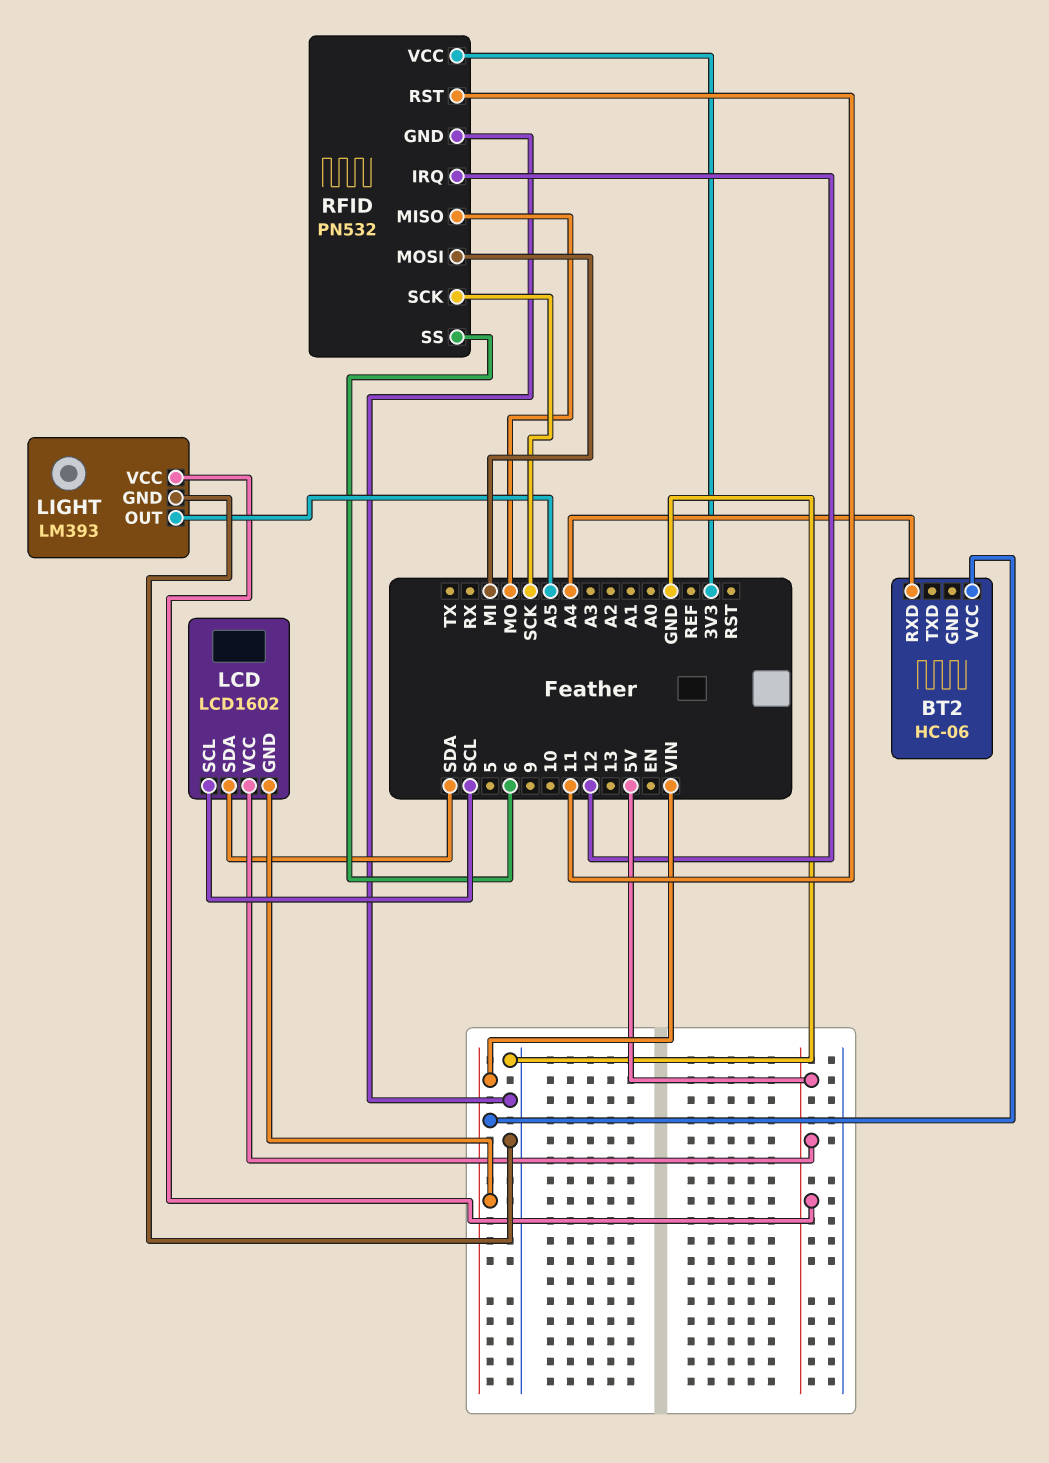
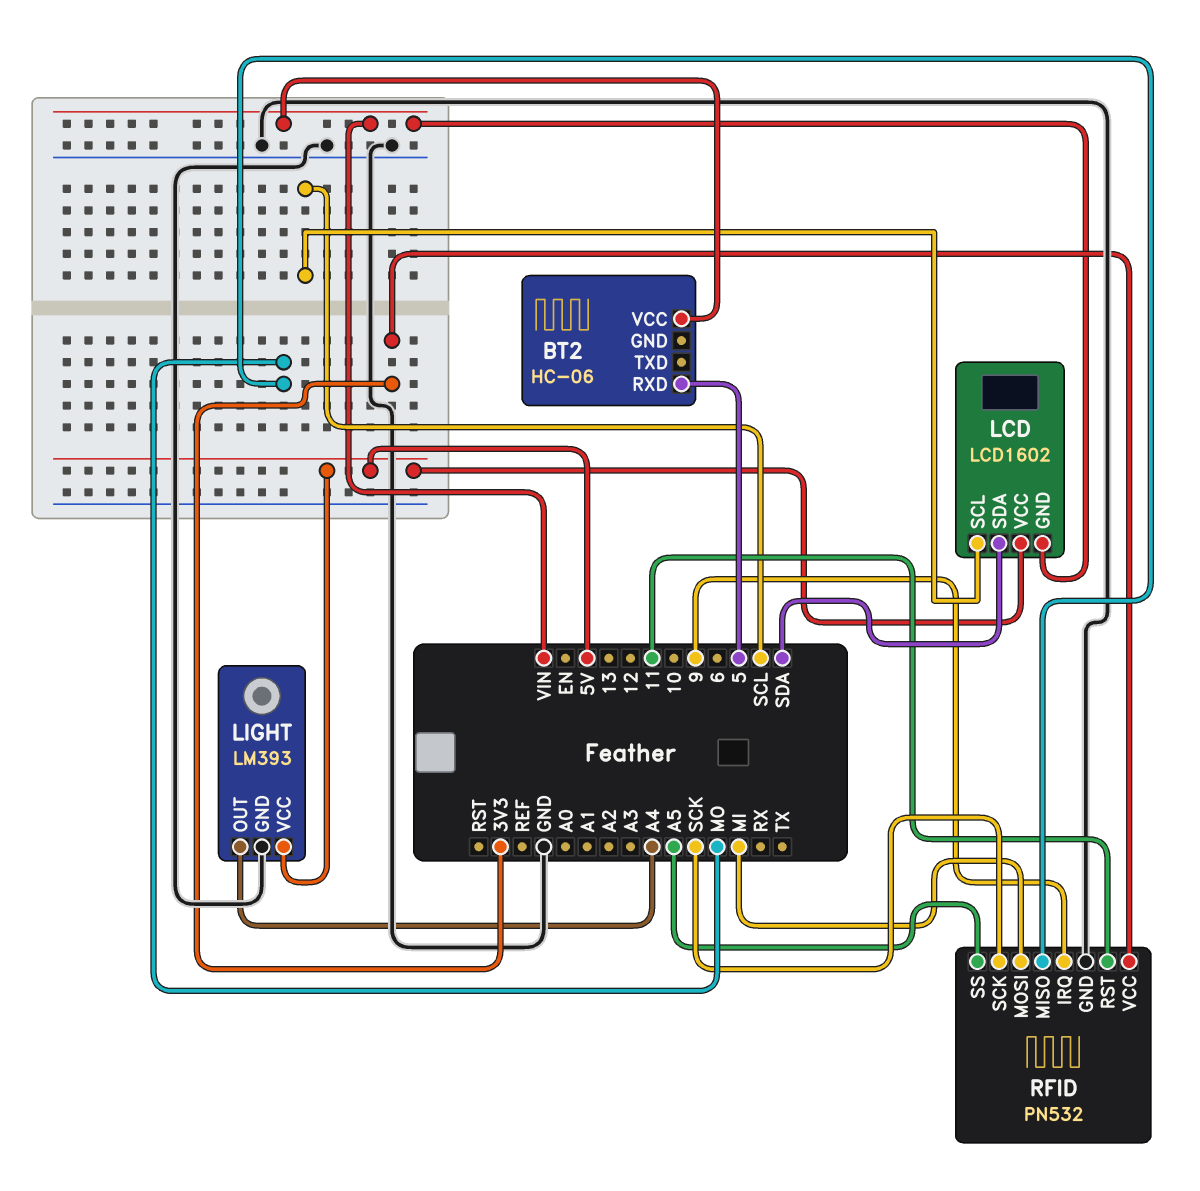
BT2 pin RXD: A4 -> 5
LIGHT pin OUT: A5 -> A4
RFID pin IRQ: 12 -> 9
RFID pin SS: 6 -> A5

